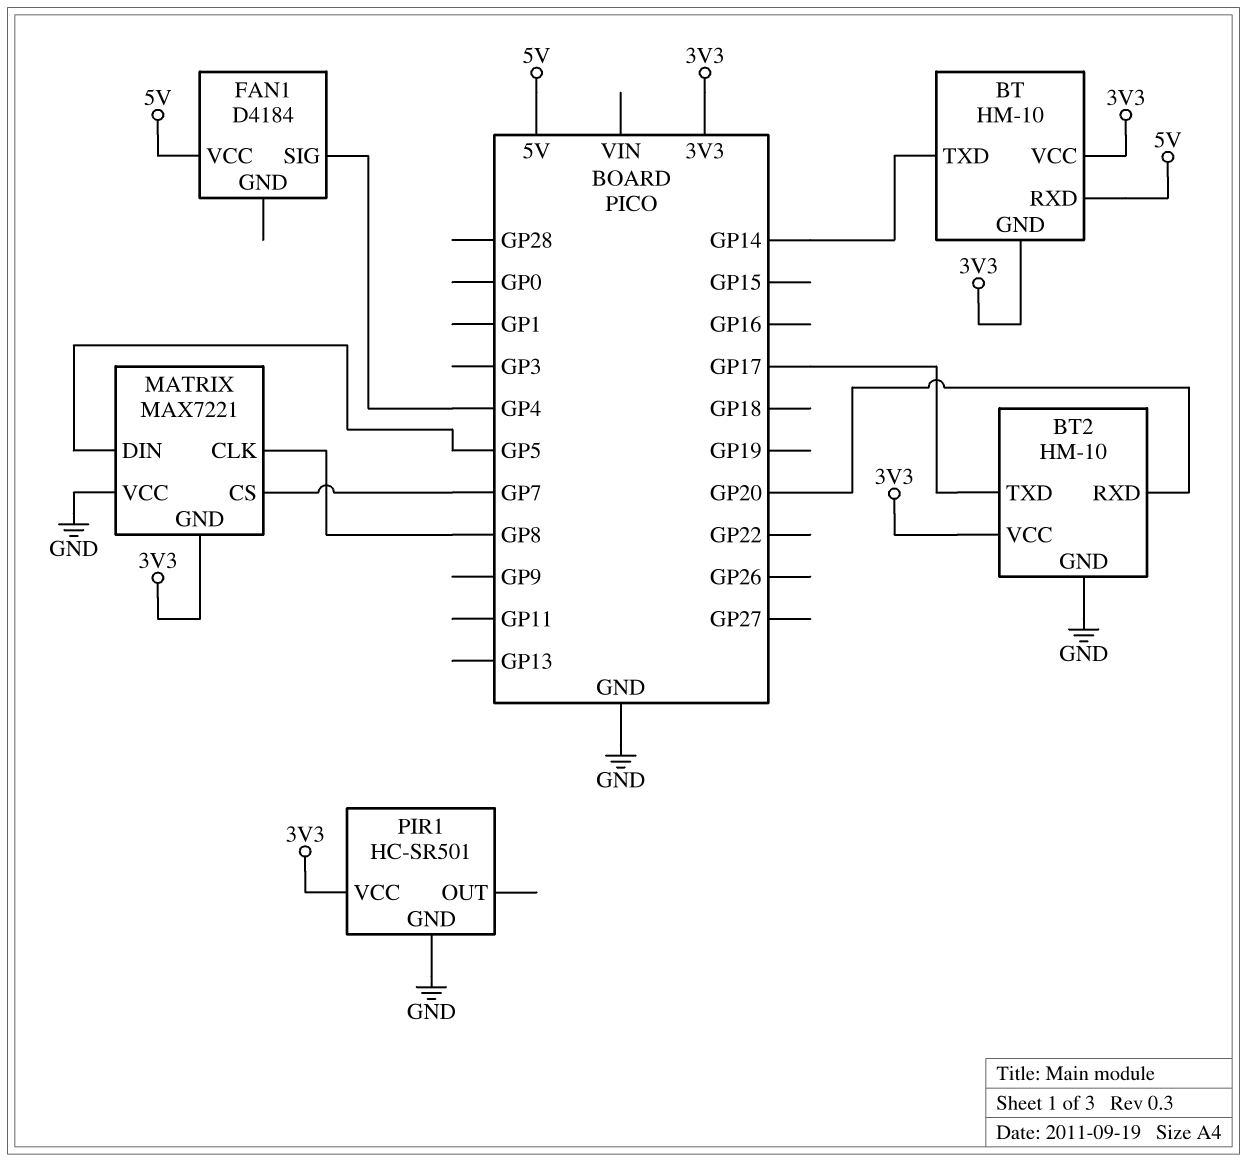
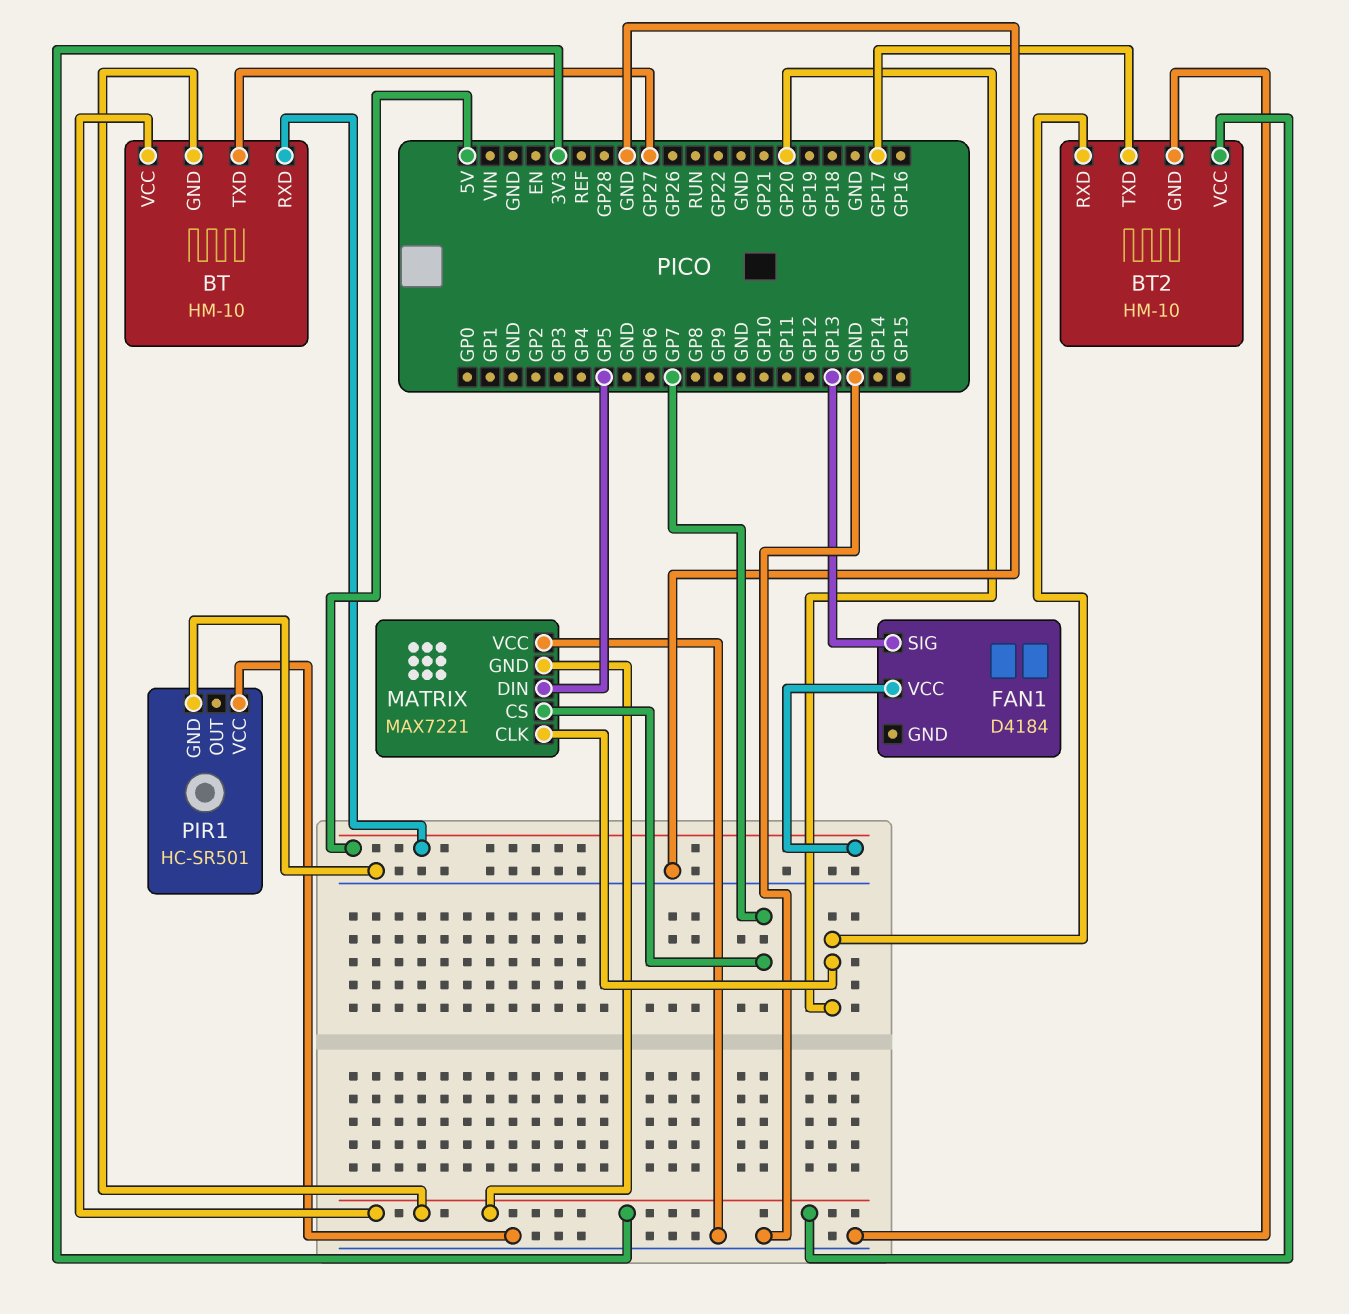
BT pin TXD: GP14 -> GP27
FAN1 pin SIG: GP4 -> GP13
MATRIX pin CLK: GP8 -> GP20
PIR1 pin VCC: 3V3 -> GND

